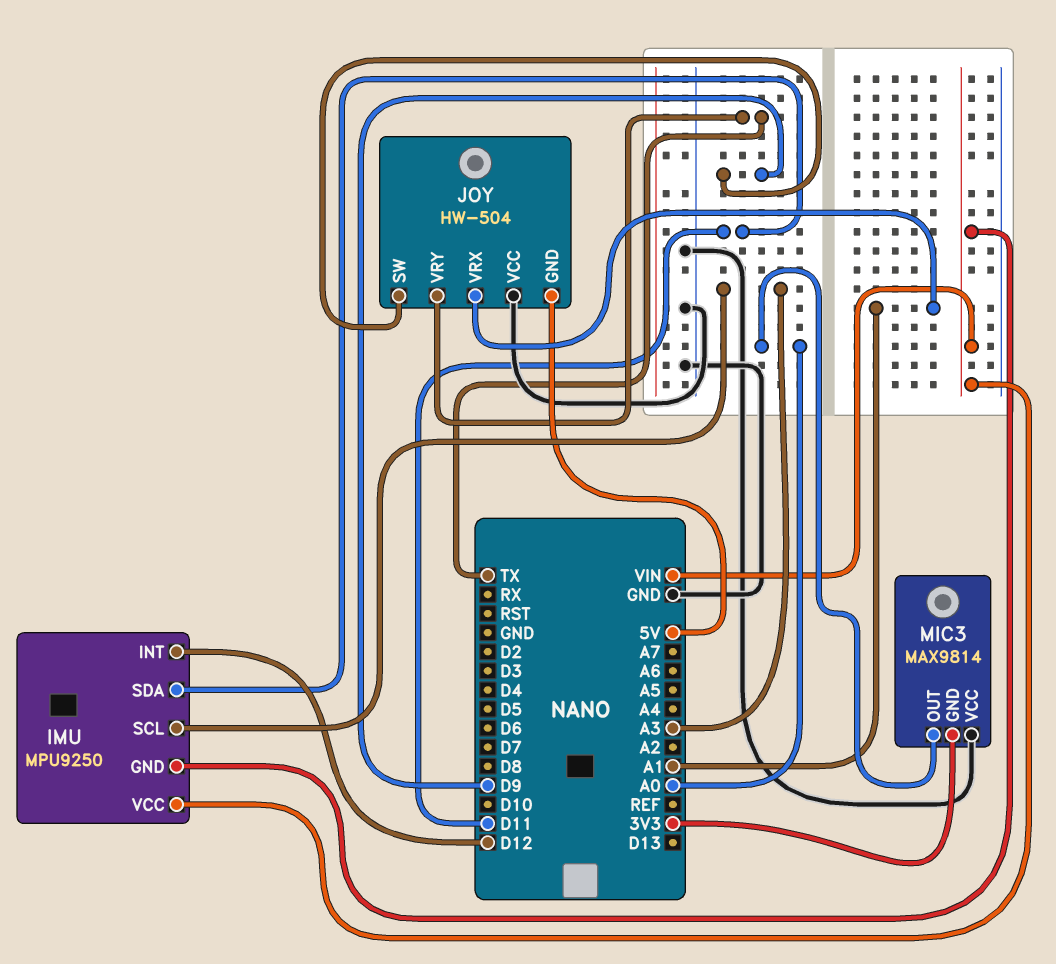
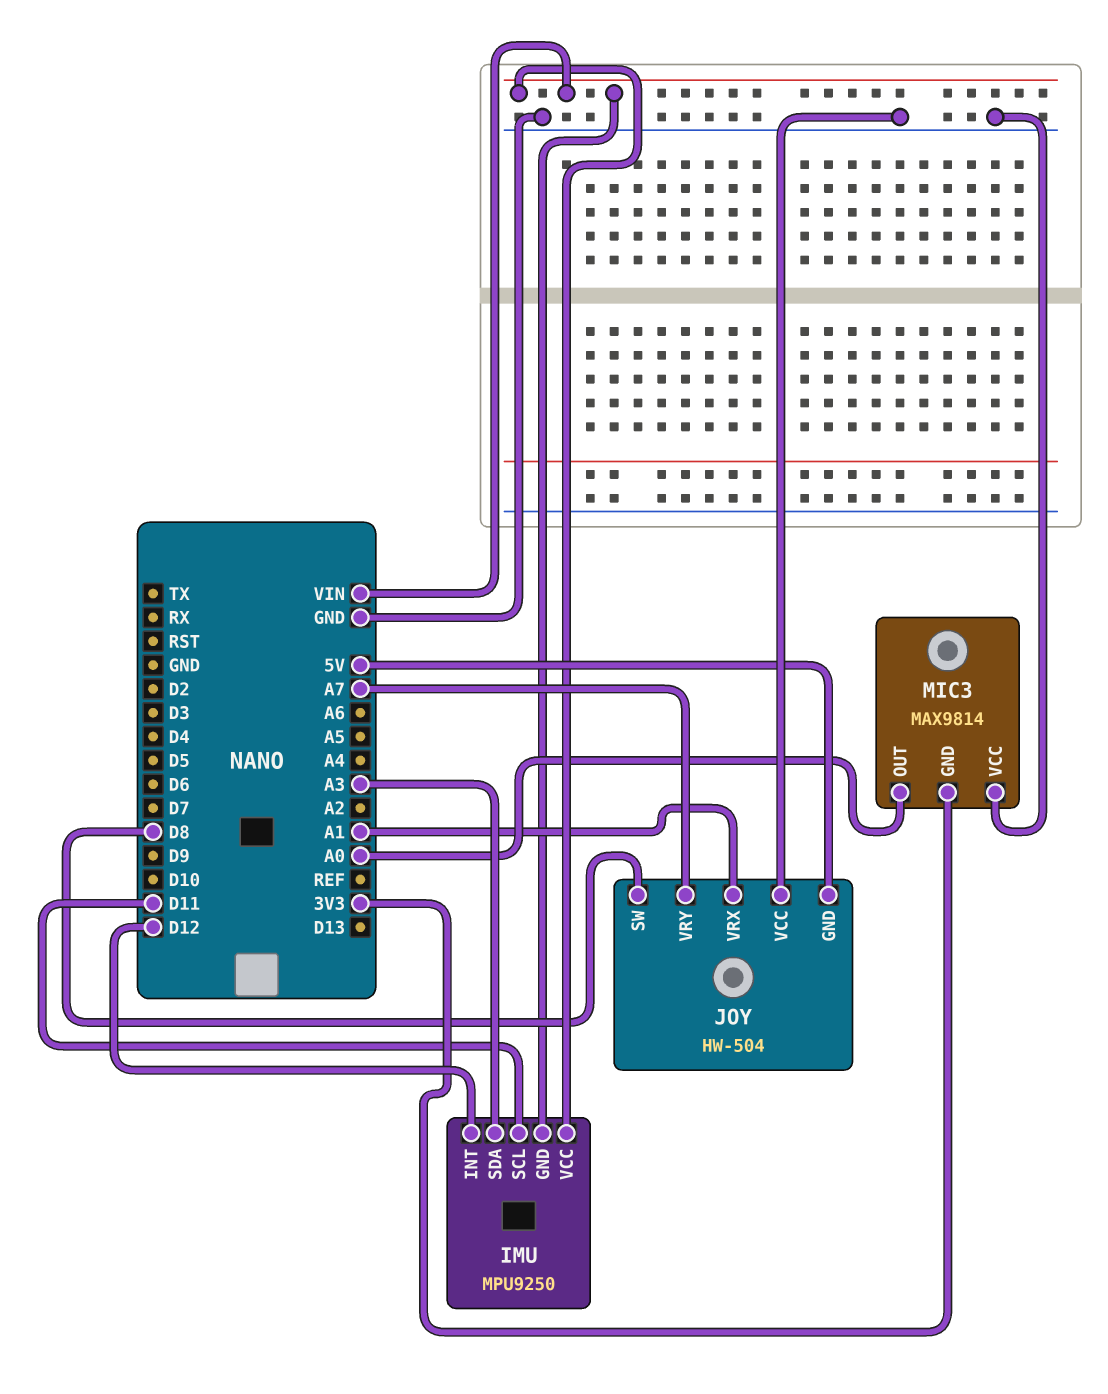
IMU pin SCL: A3 -> D11
IMU pin SDA: D11 -> A3
JOY pin SW: D9 -> D8
JOY pin VRY: TX -> A7

